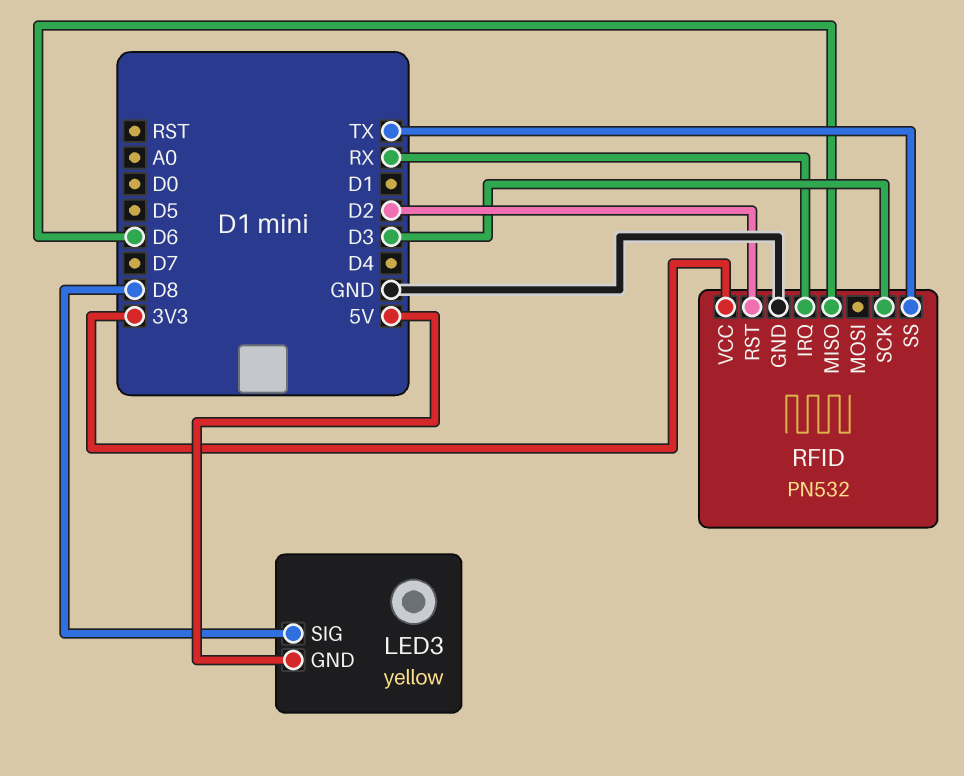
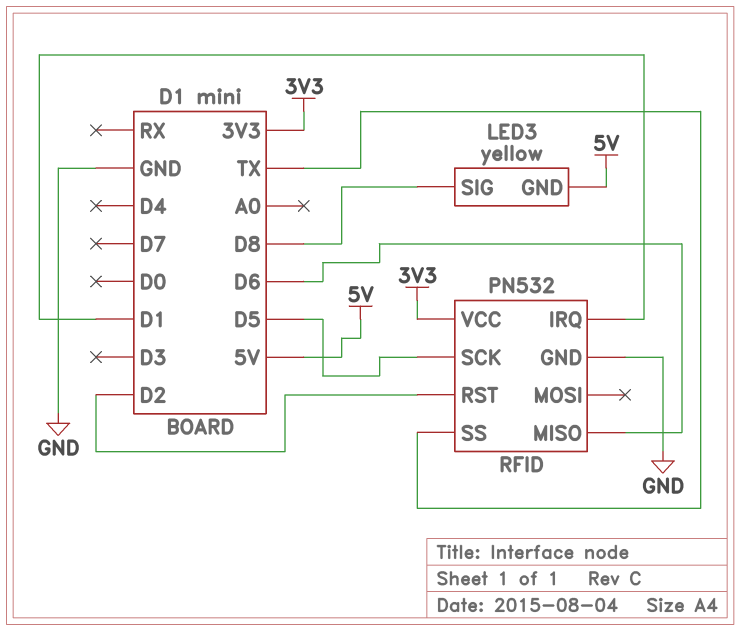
RFID pin IRQ: RX -> D1
RFID pin SCK: D3 -> D5

